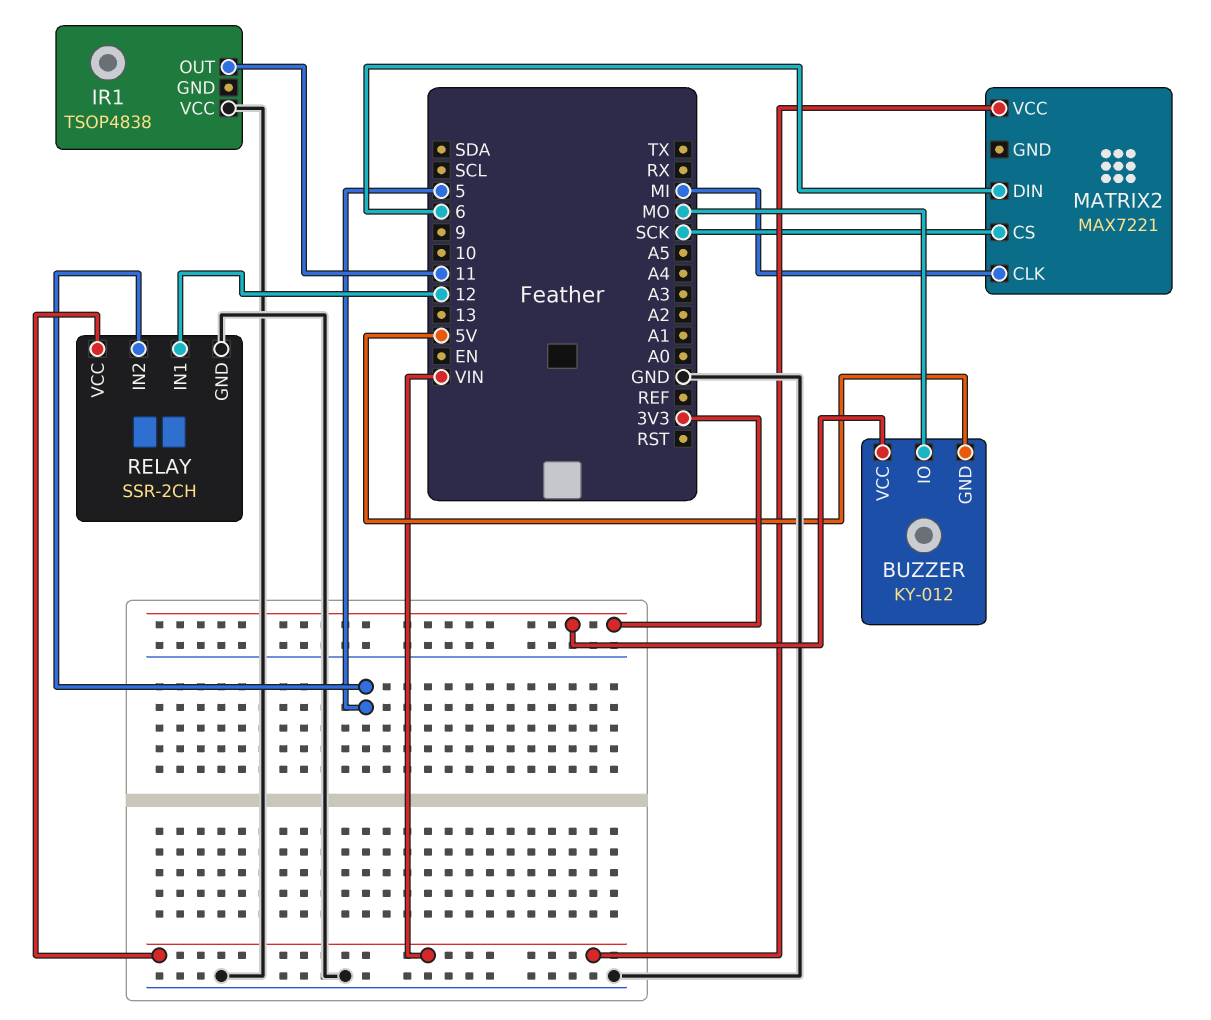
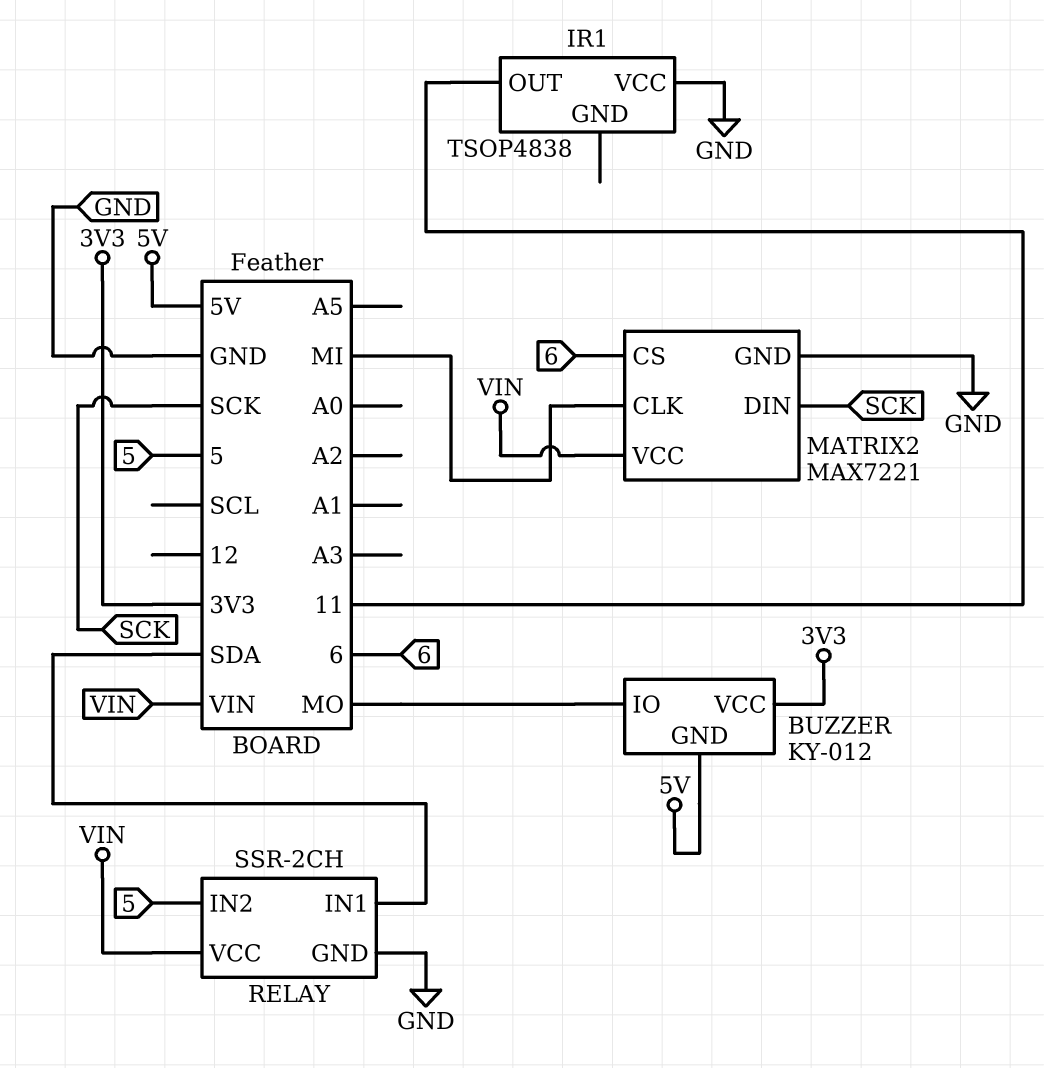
MATRIX2 pin CS: SCK -> 6
MATRIX2 pin DIN: 6 -> SCK
MATRIX2 pin GND: none -> GND
RELAY pin IN1: 12 -> SDA

